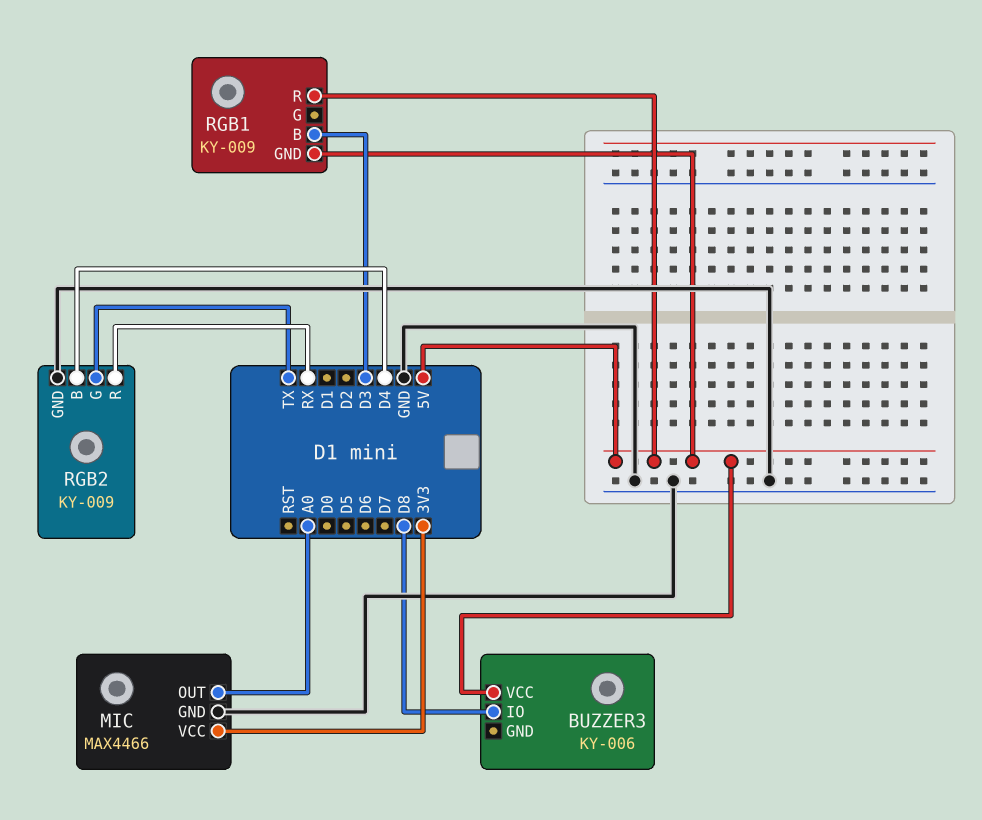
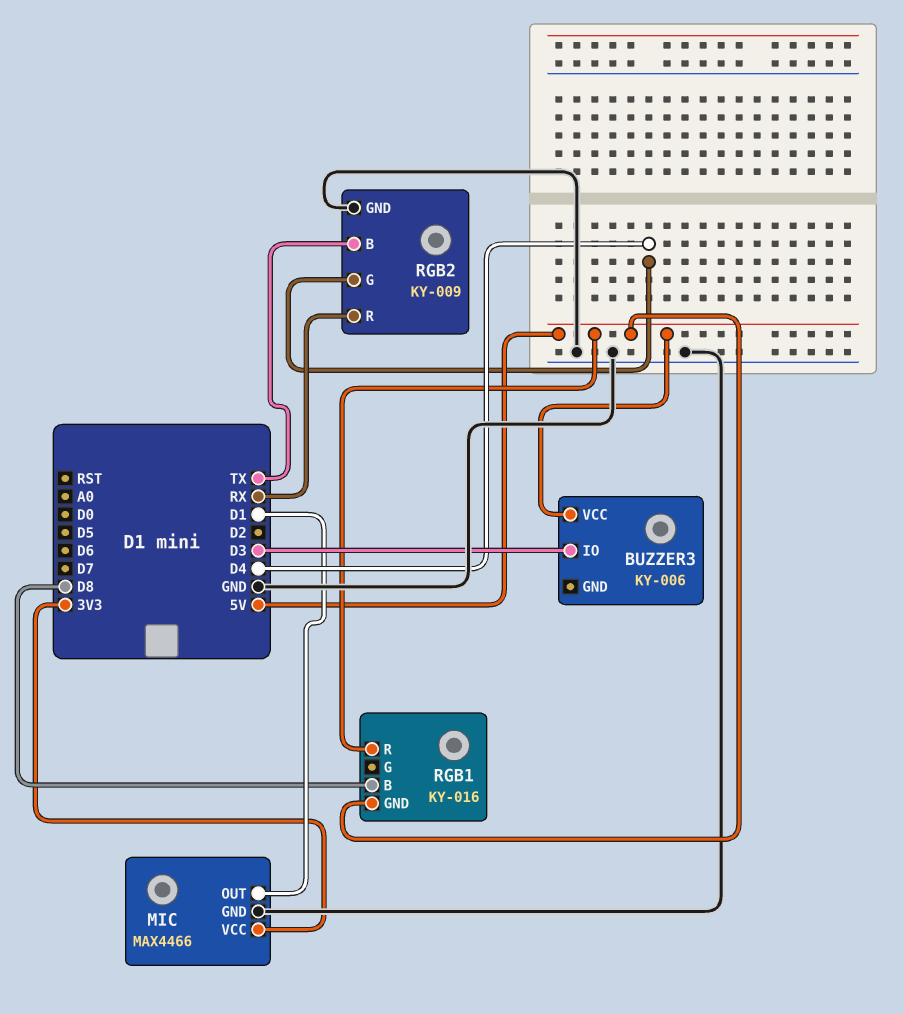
BUZZER3 pin IO: D8 -> D3
MIC pin OUT: A0 -> D1
RGB1: KY-009 -> KY-016
RGB1 pin B: D3 -> D8
RGB2 pin B: D4 -> TX
RGB2 pin G: TX -> D4

